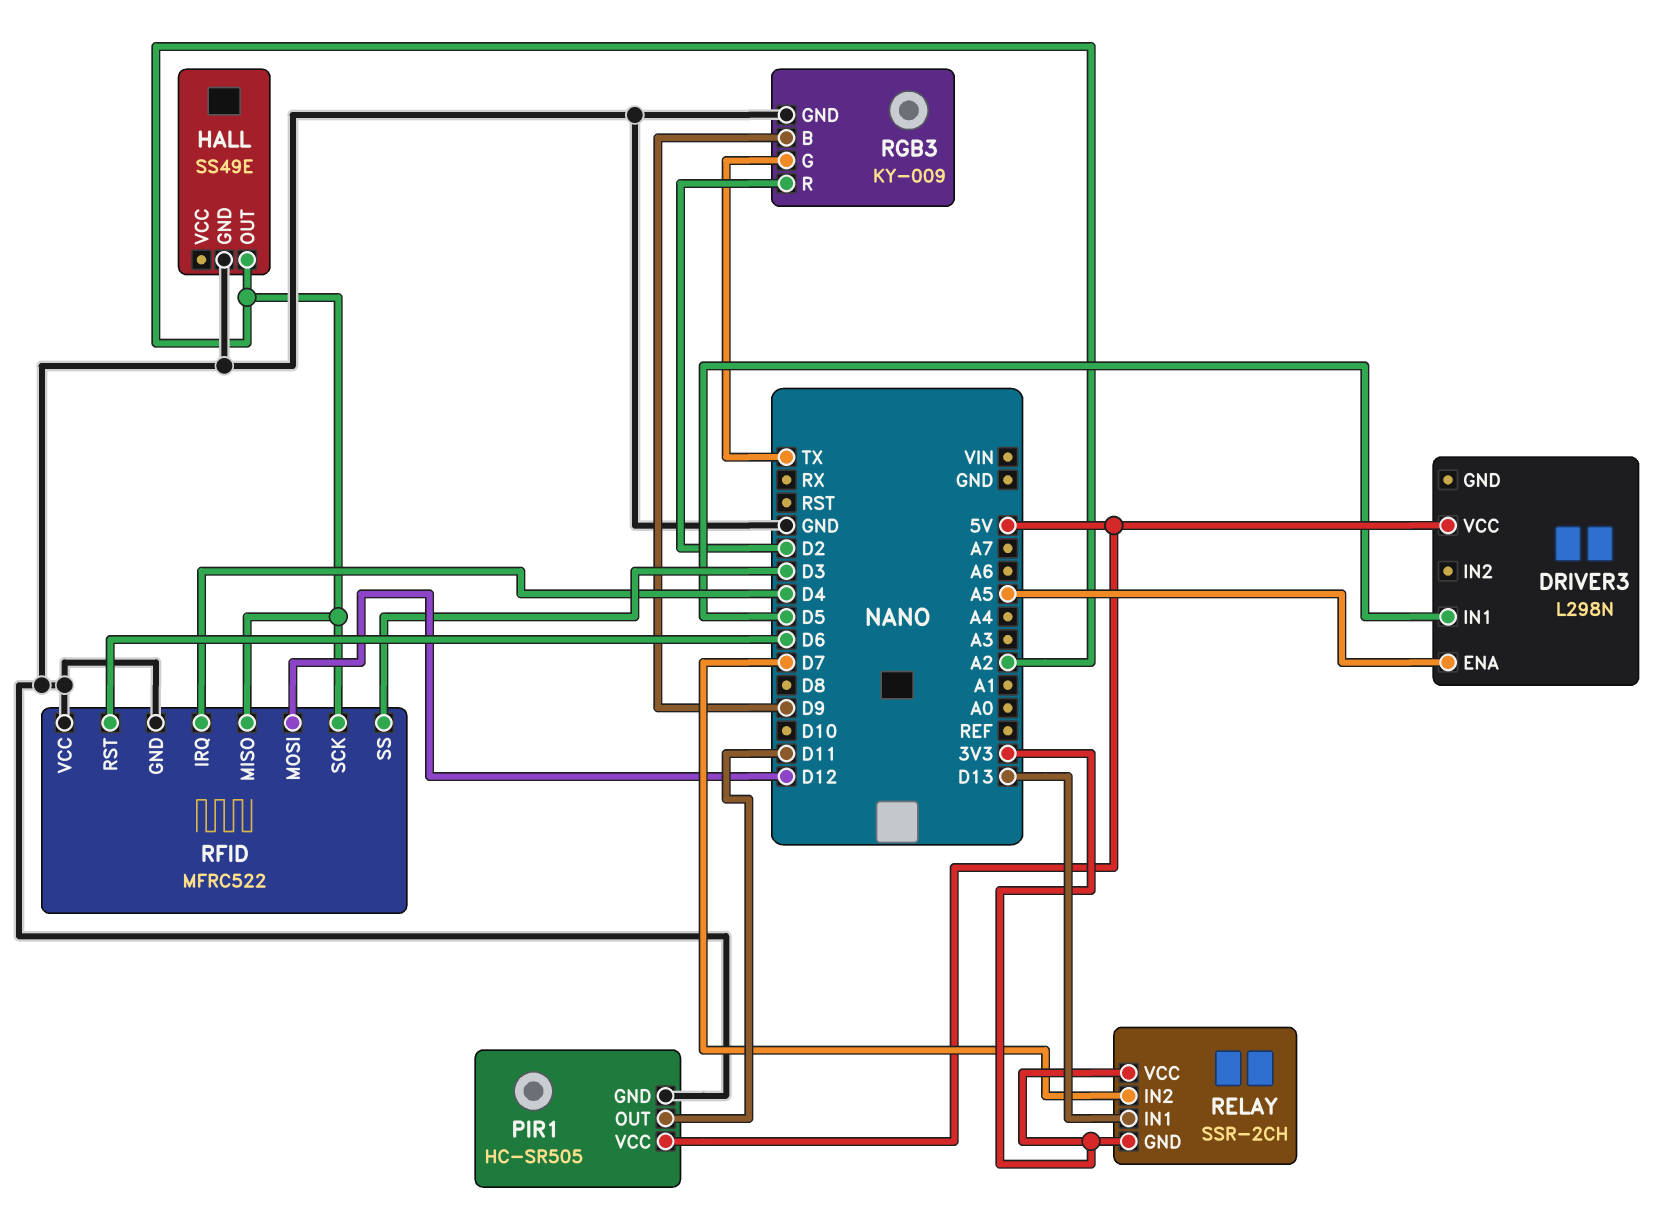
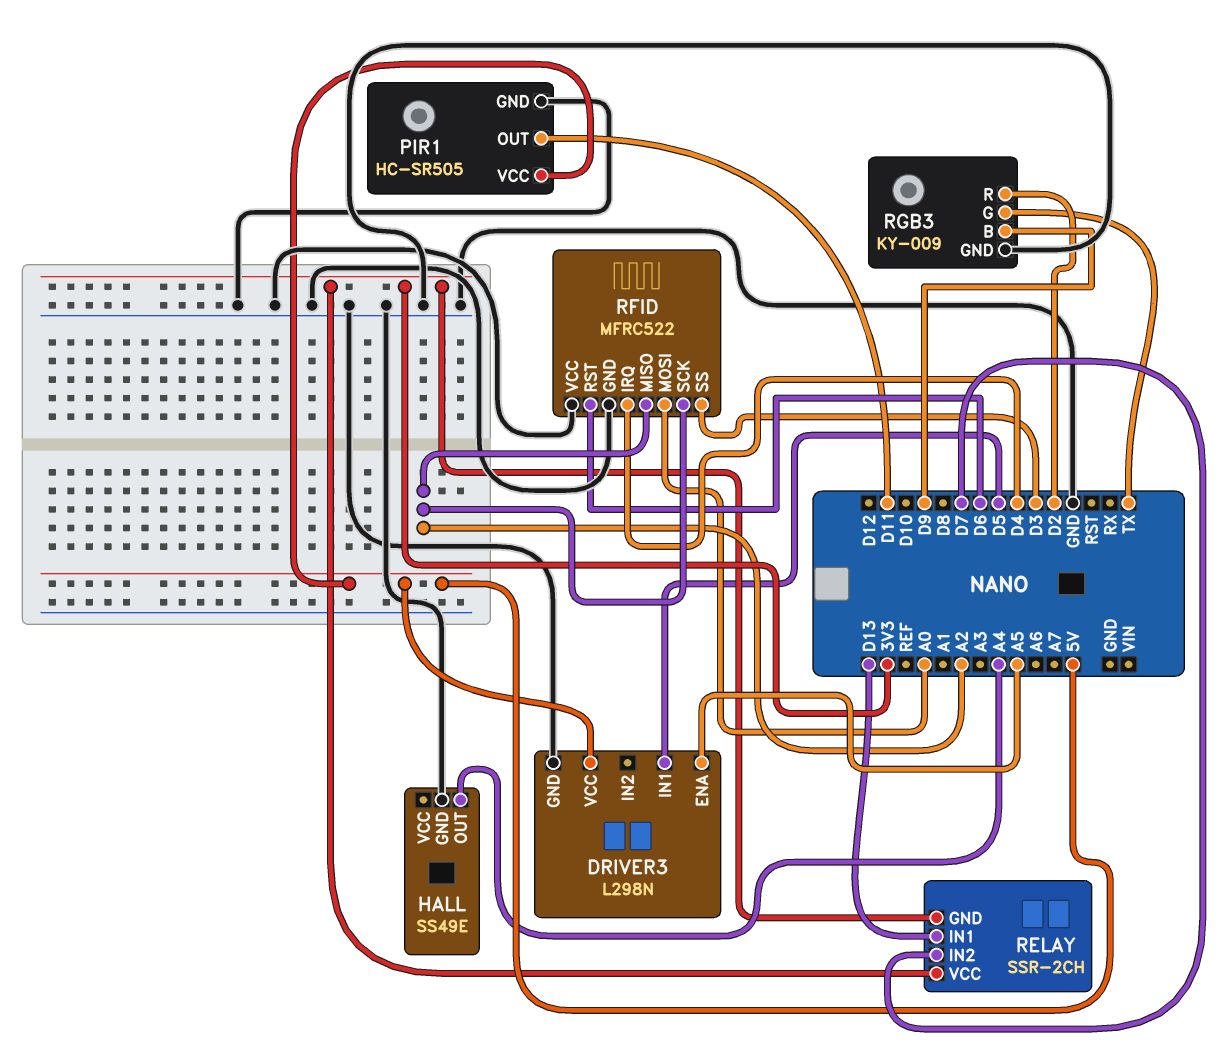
DRIVER3 pin GND: none -> GND
HALL pin OUT: A2 -> A4
RFID pin MOSI: D12 -> A0

